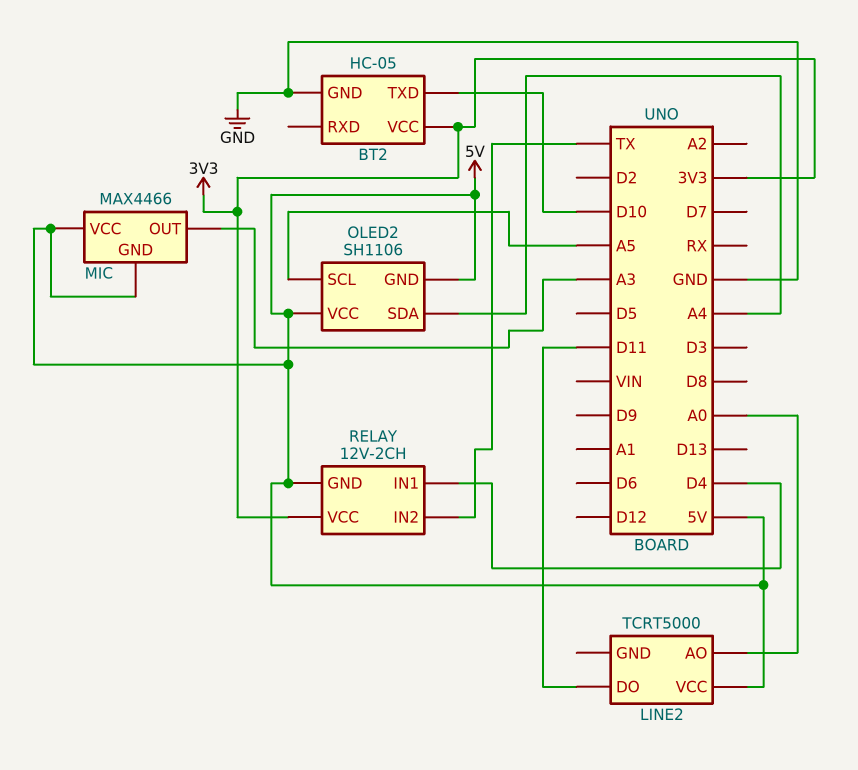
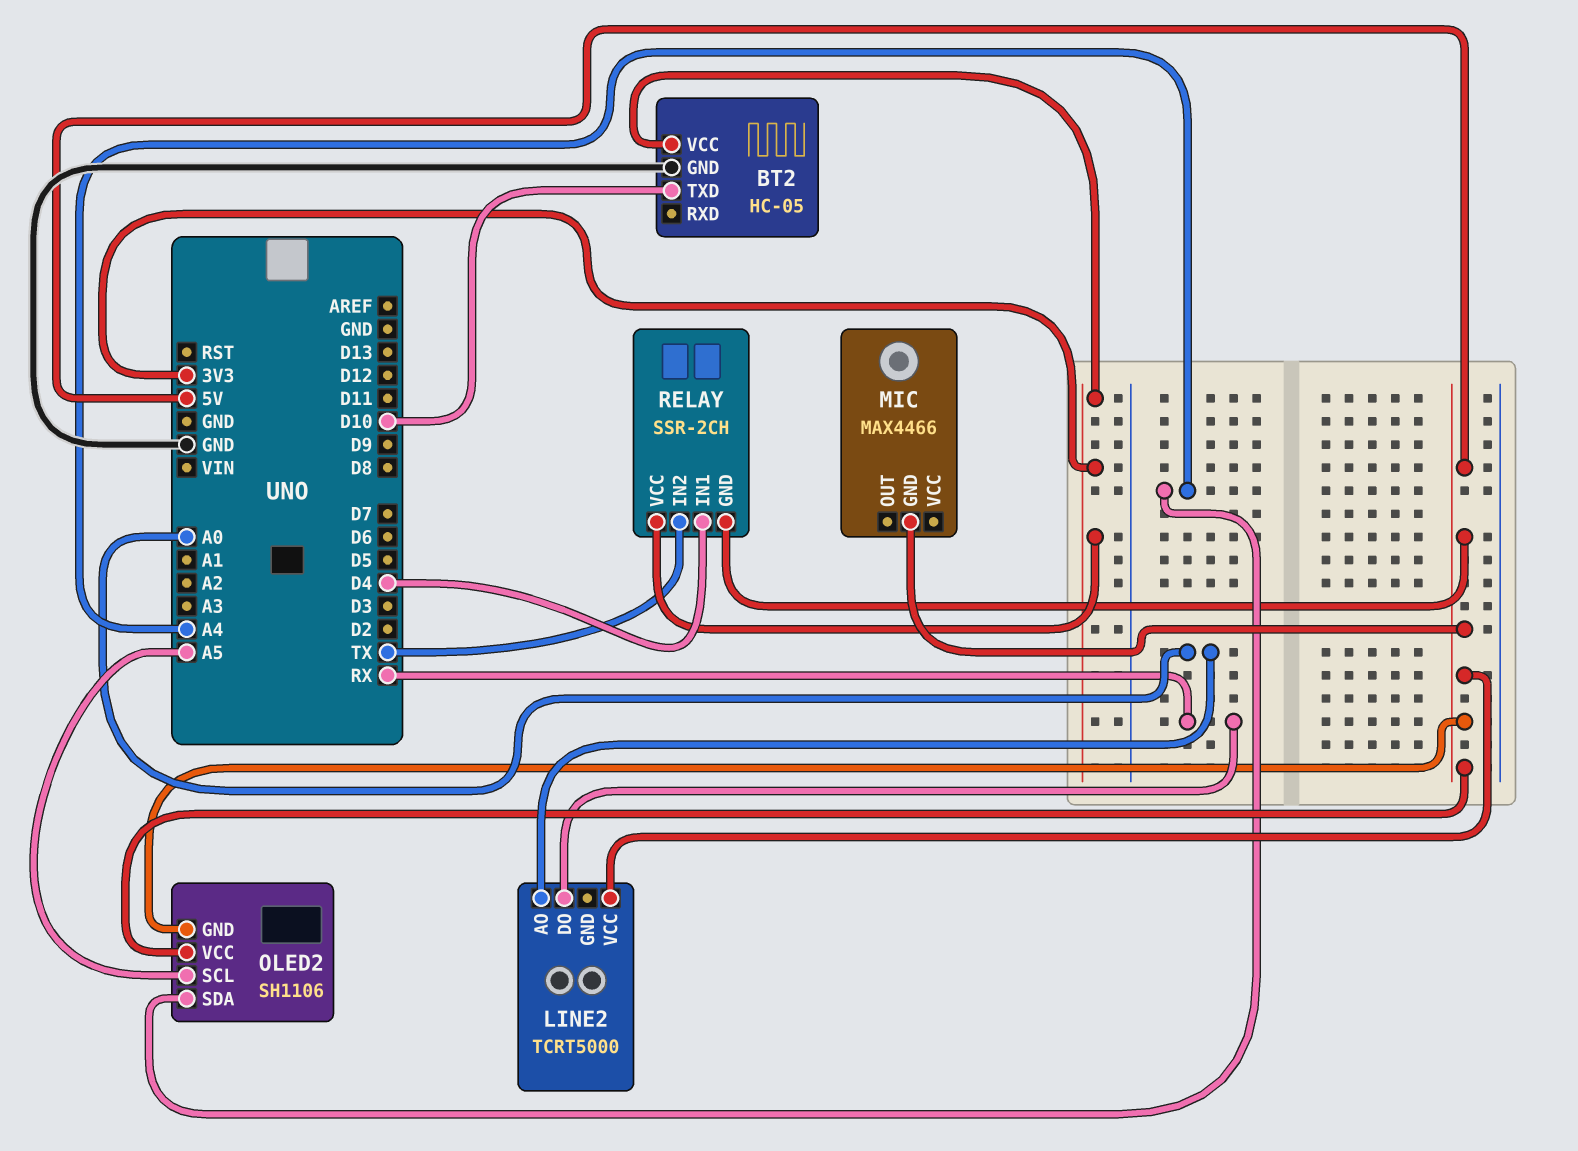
LINE2 pin DO: D11 -> RX
MIC pin OUT: A3 -> none
MIC pin VCC: 5V -> none
RELAY: 12V-2CH -> SSR-2CH

